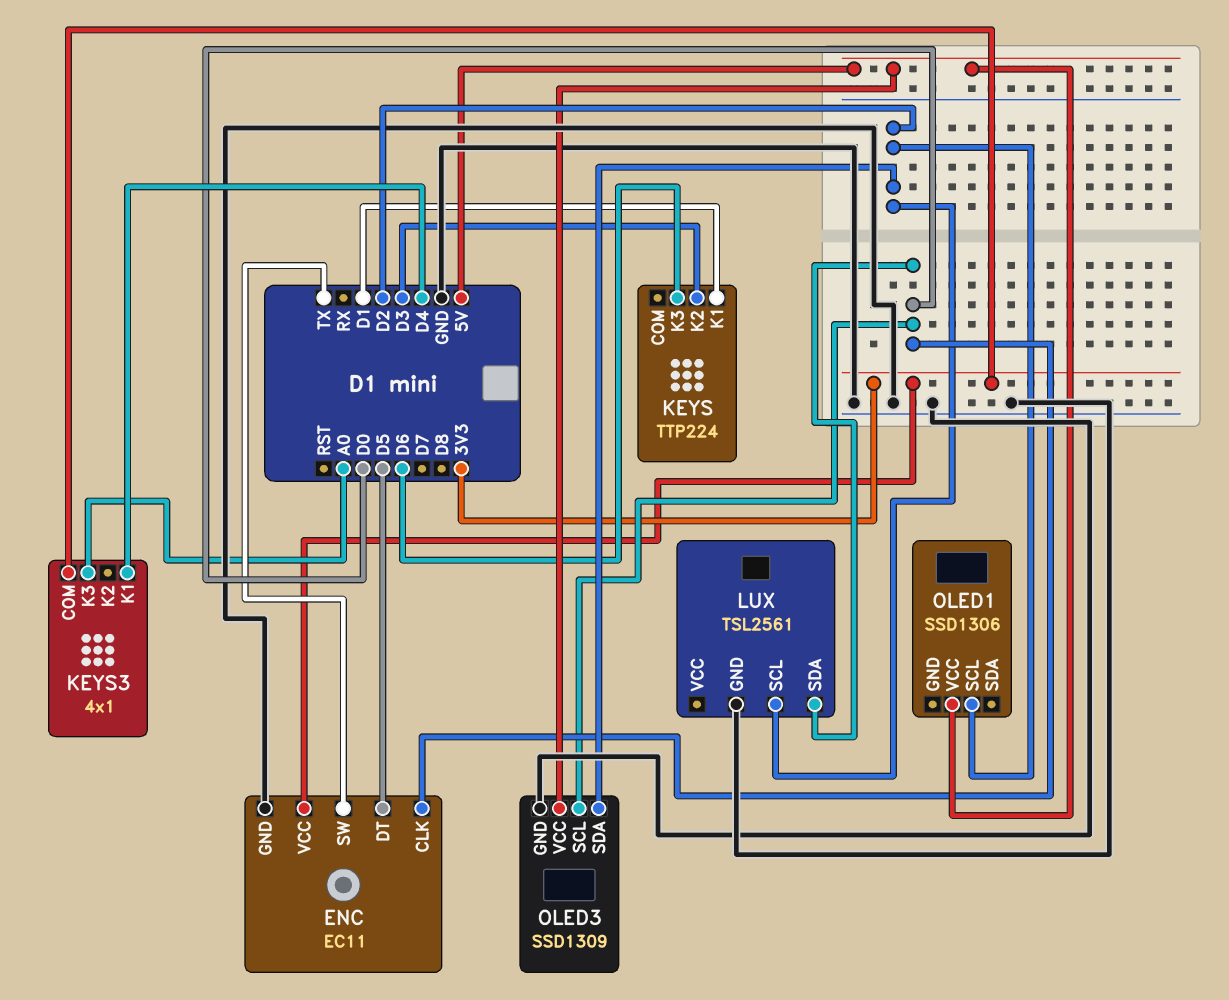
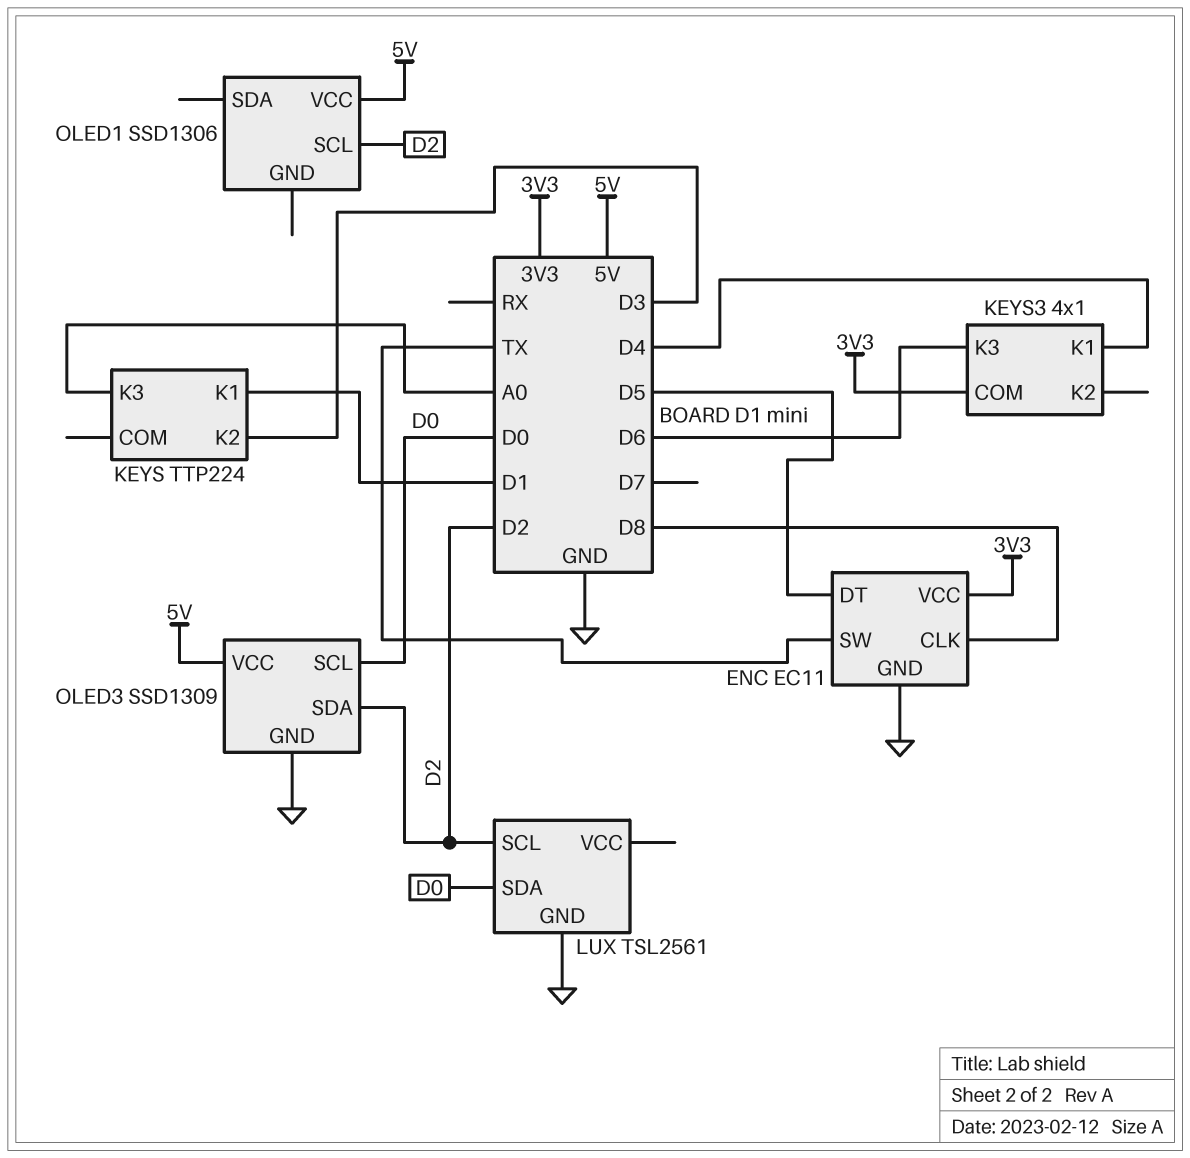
ENC pin CLK: D0 -> D8
KEYS pin K3: D6 -> A0
KEYS3 pin K3: A0 -> D6

